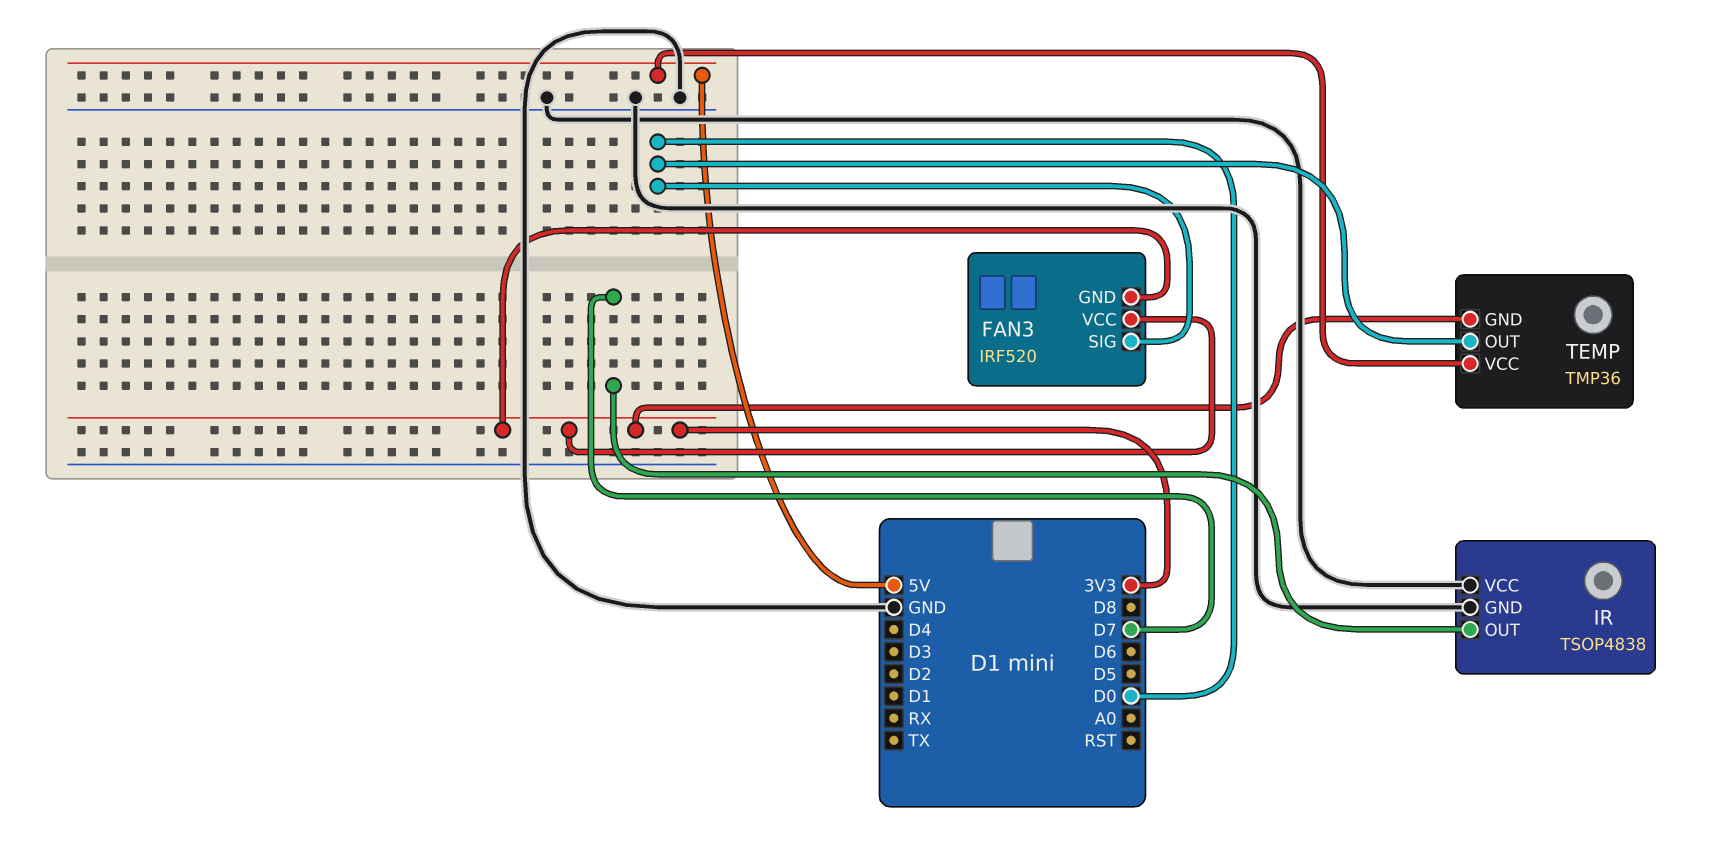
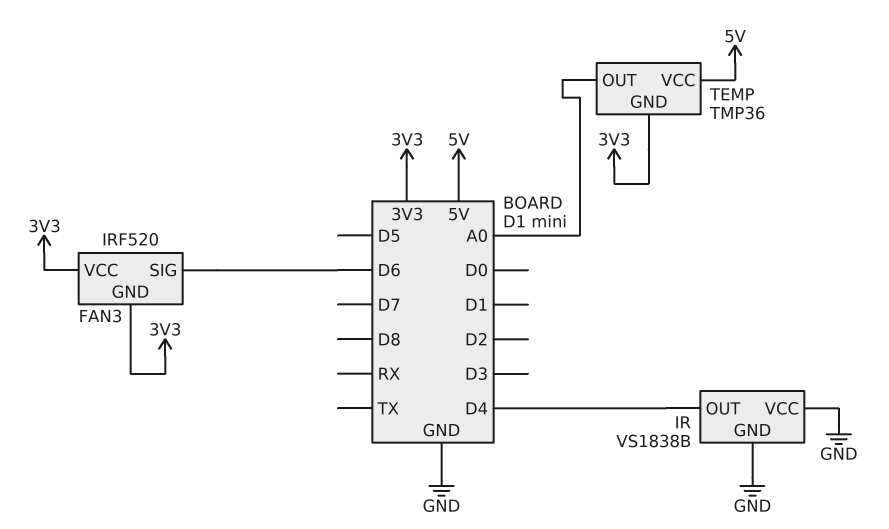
FAN3 pin SIG: D0 -> D6
IR: TSOP4838 -> VS1838B
IR pin OUT: D7 -> D4
TEMP pin OUT: D0 -> A0

